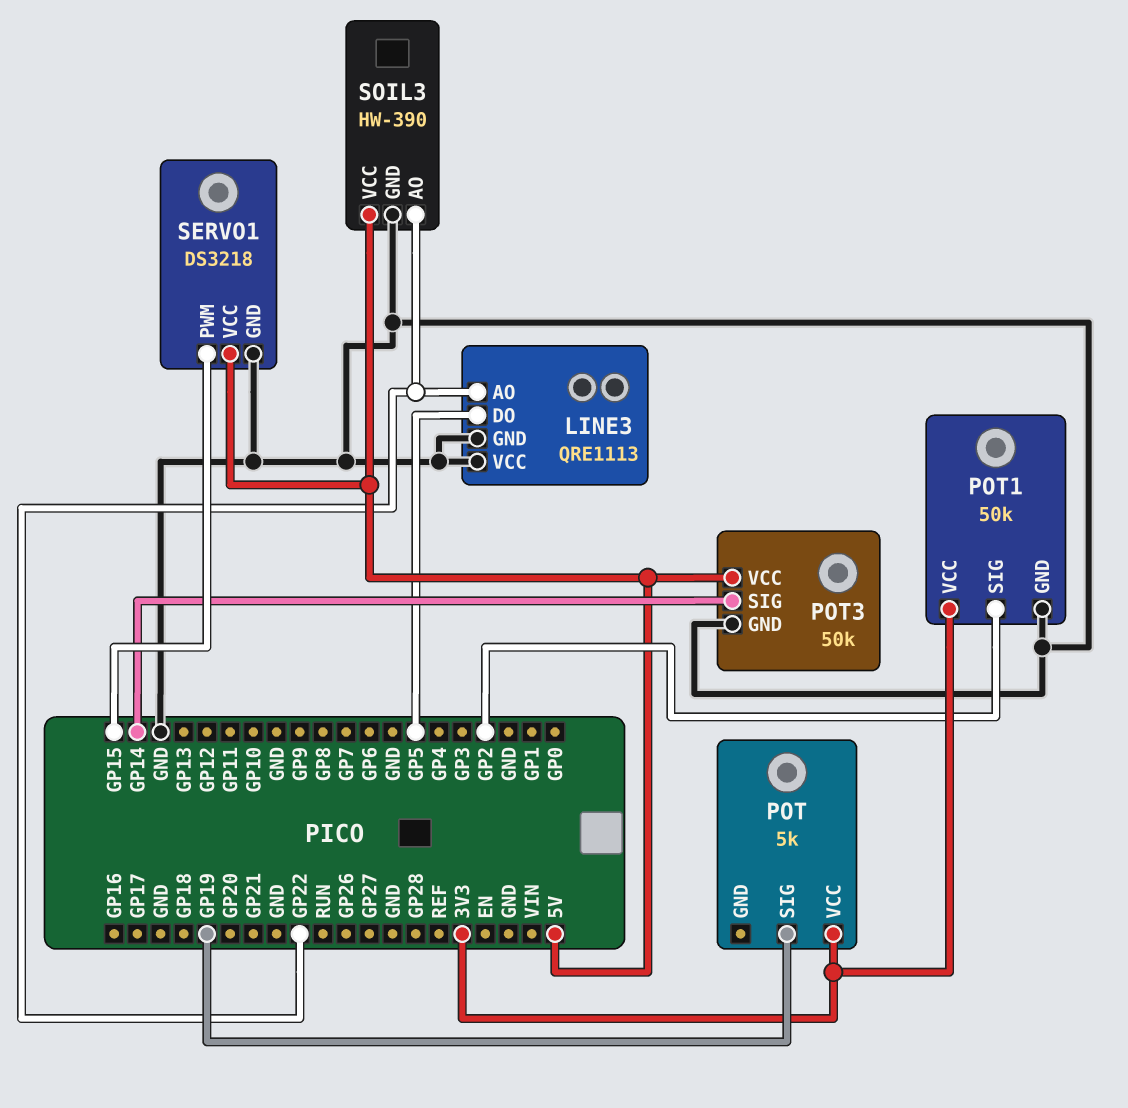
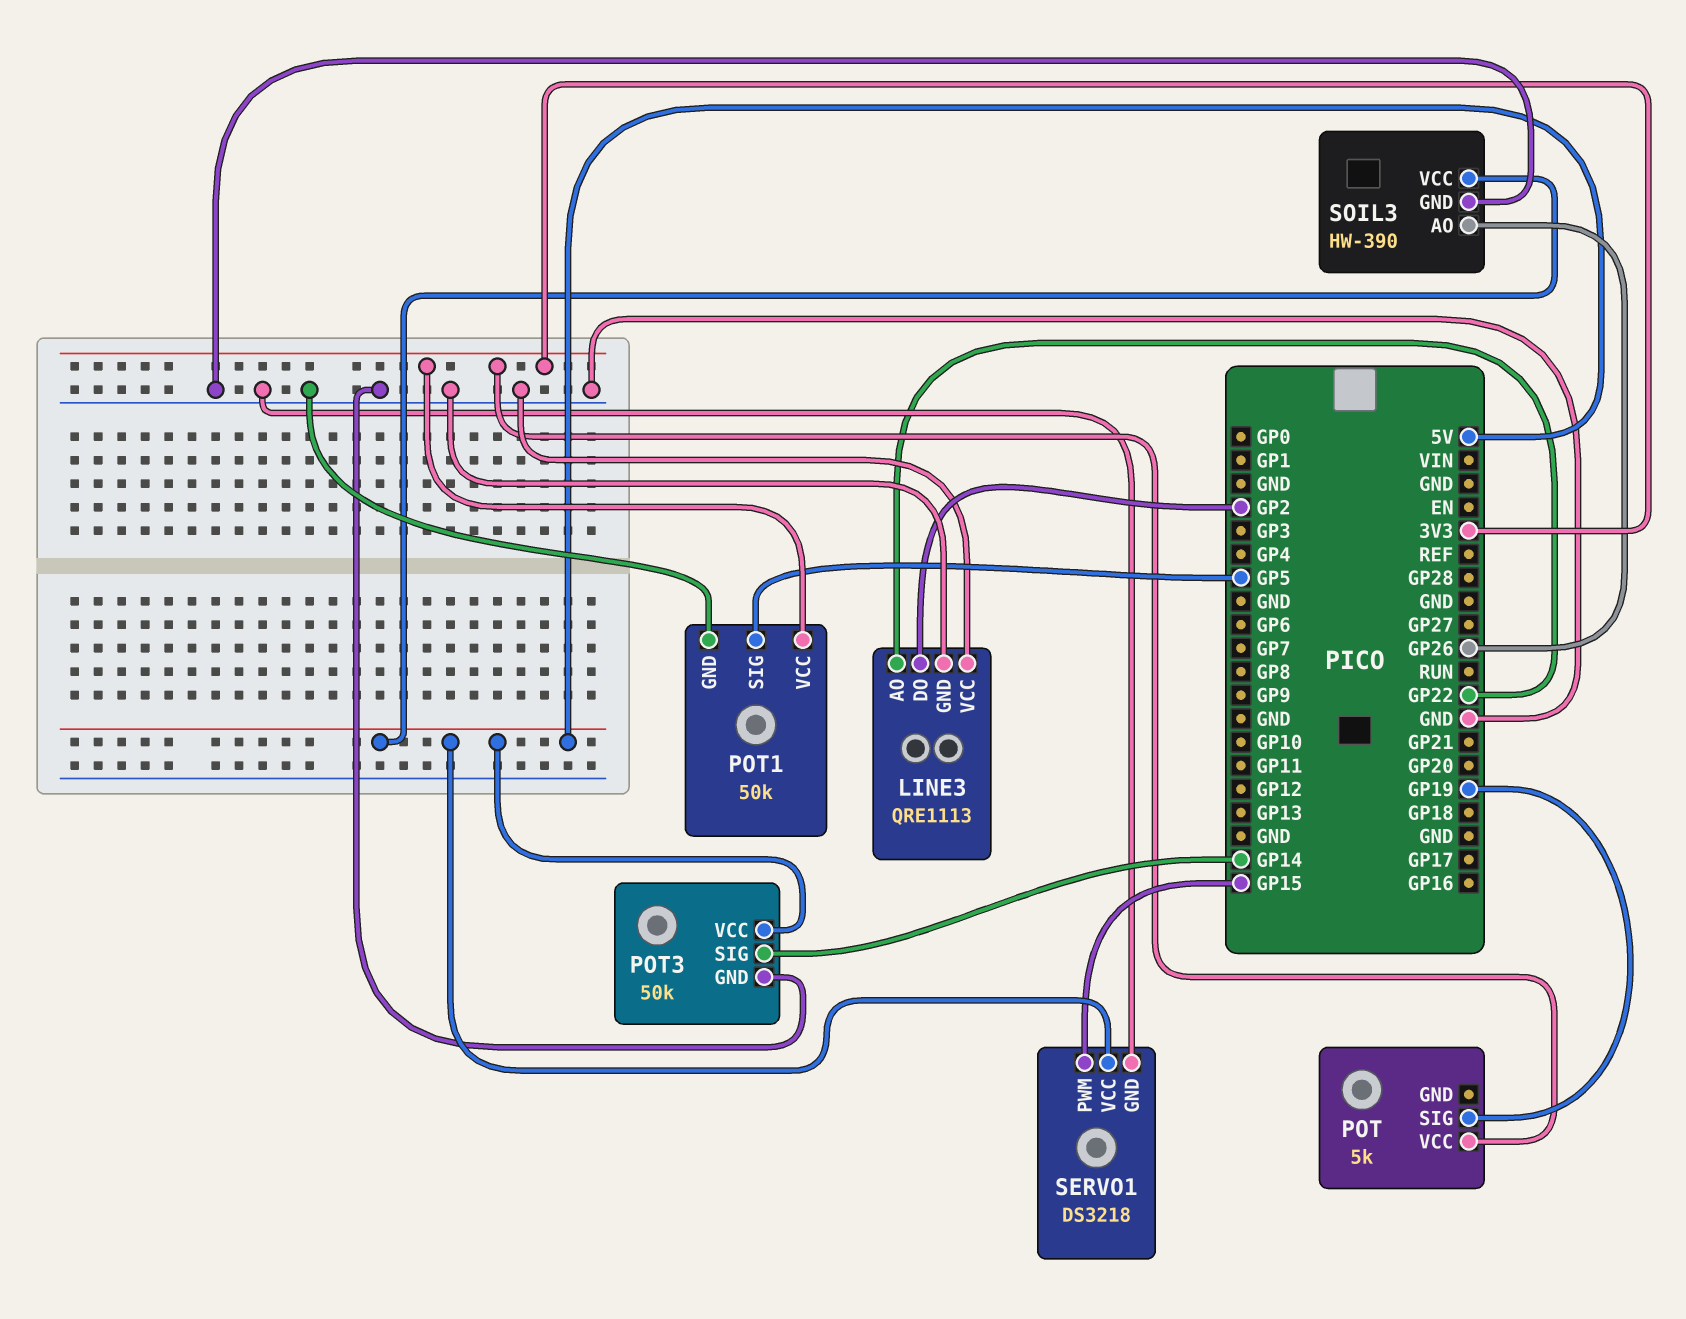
LINE3 pin DO: GP5 -> GP2
POT1 pin SIG: GP2 -> GP5
SOIL3 pin AO: GP22 -> GP26

